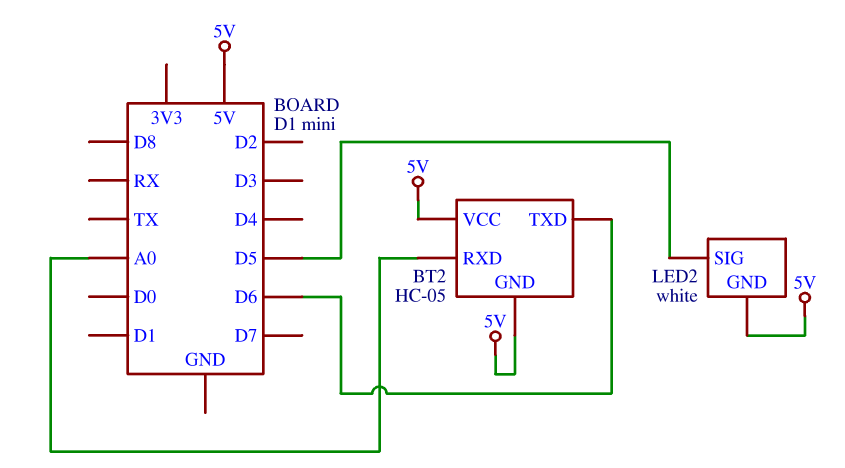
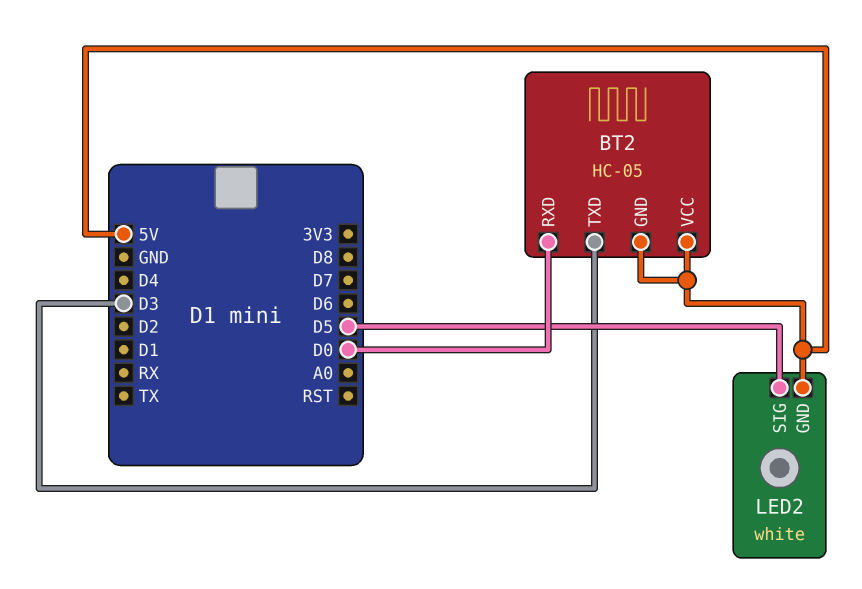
BT2 pin RXD: A0 -> D0
BT2 pin TXD: D6 -> D3

